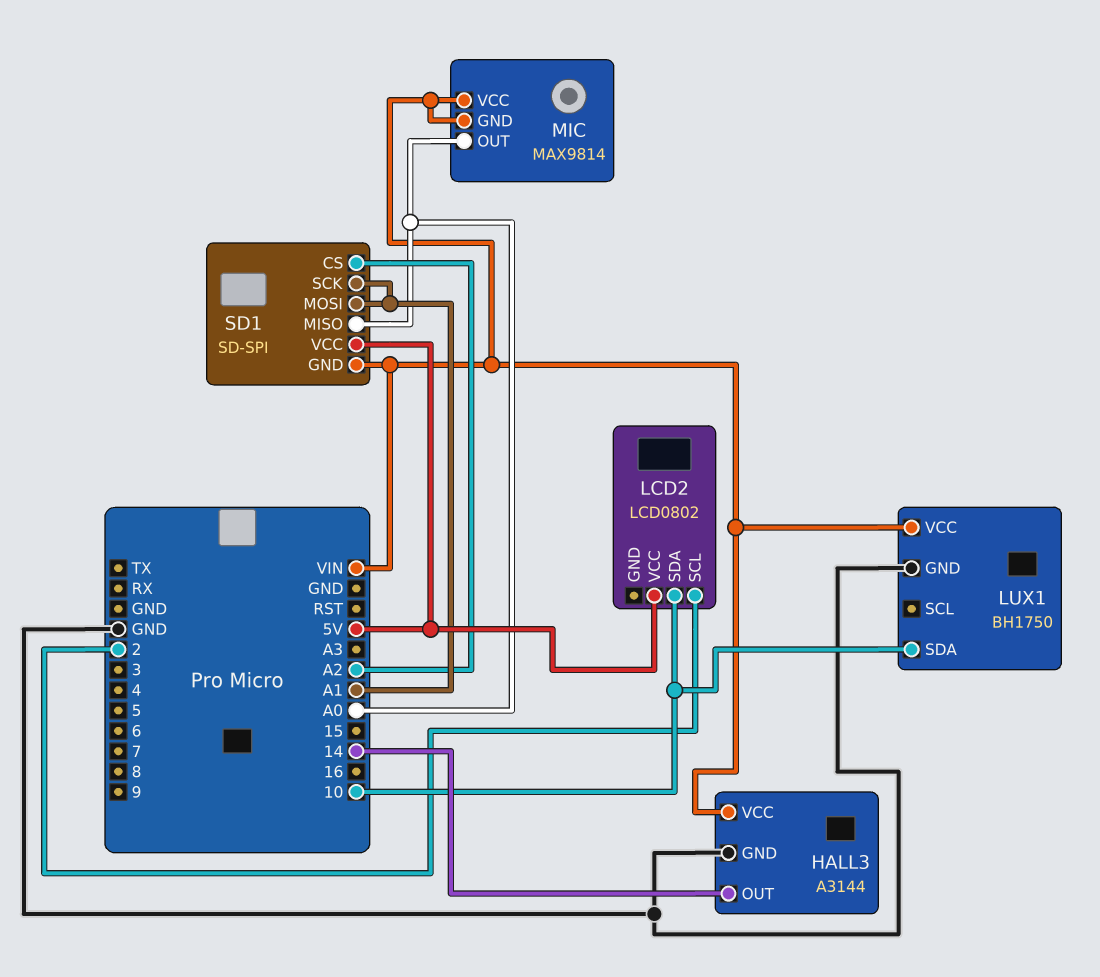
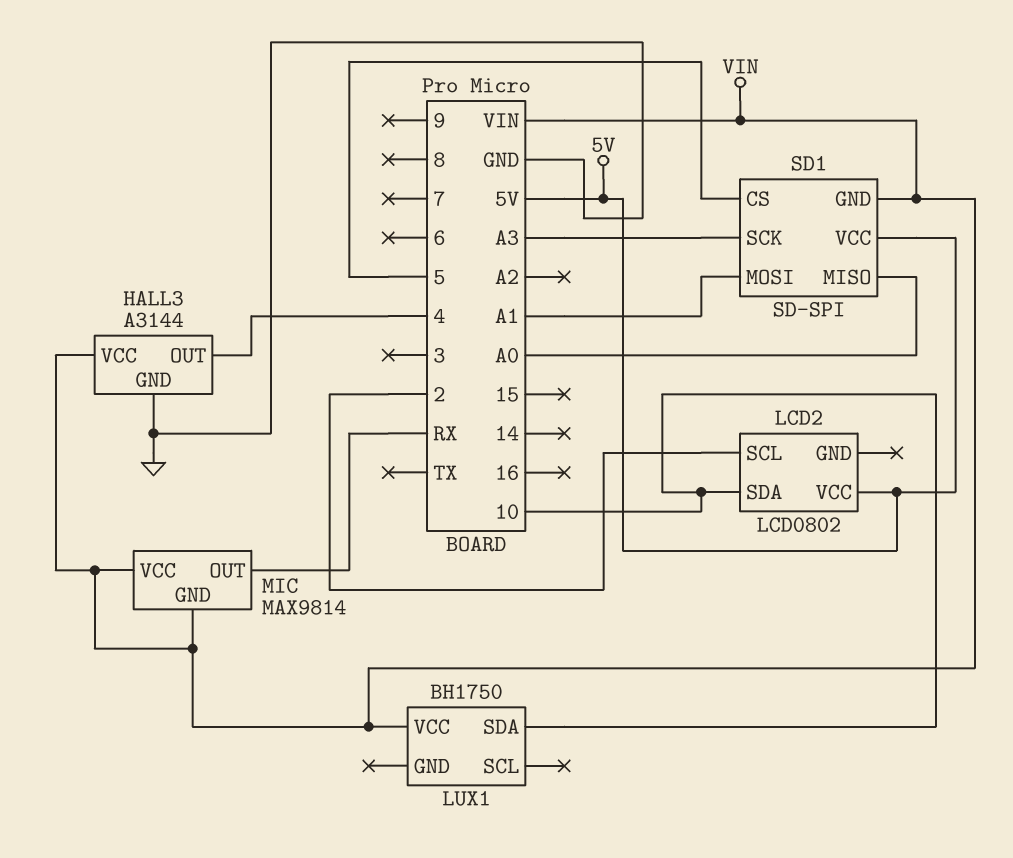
HALL3 pin OUT: 14 -> 4
LUX1 pin GND: GND -> none
MIC pin OUT: A0 -> RX
SD1 pin CS: A2 -> 5
SD1 pin SCK: A1 -> A3

